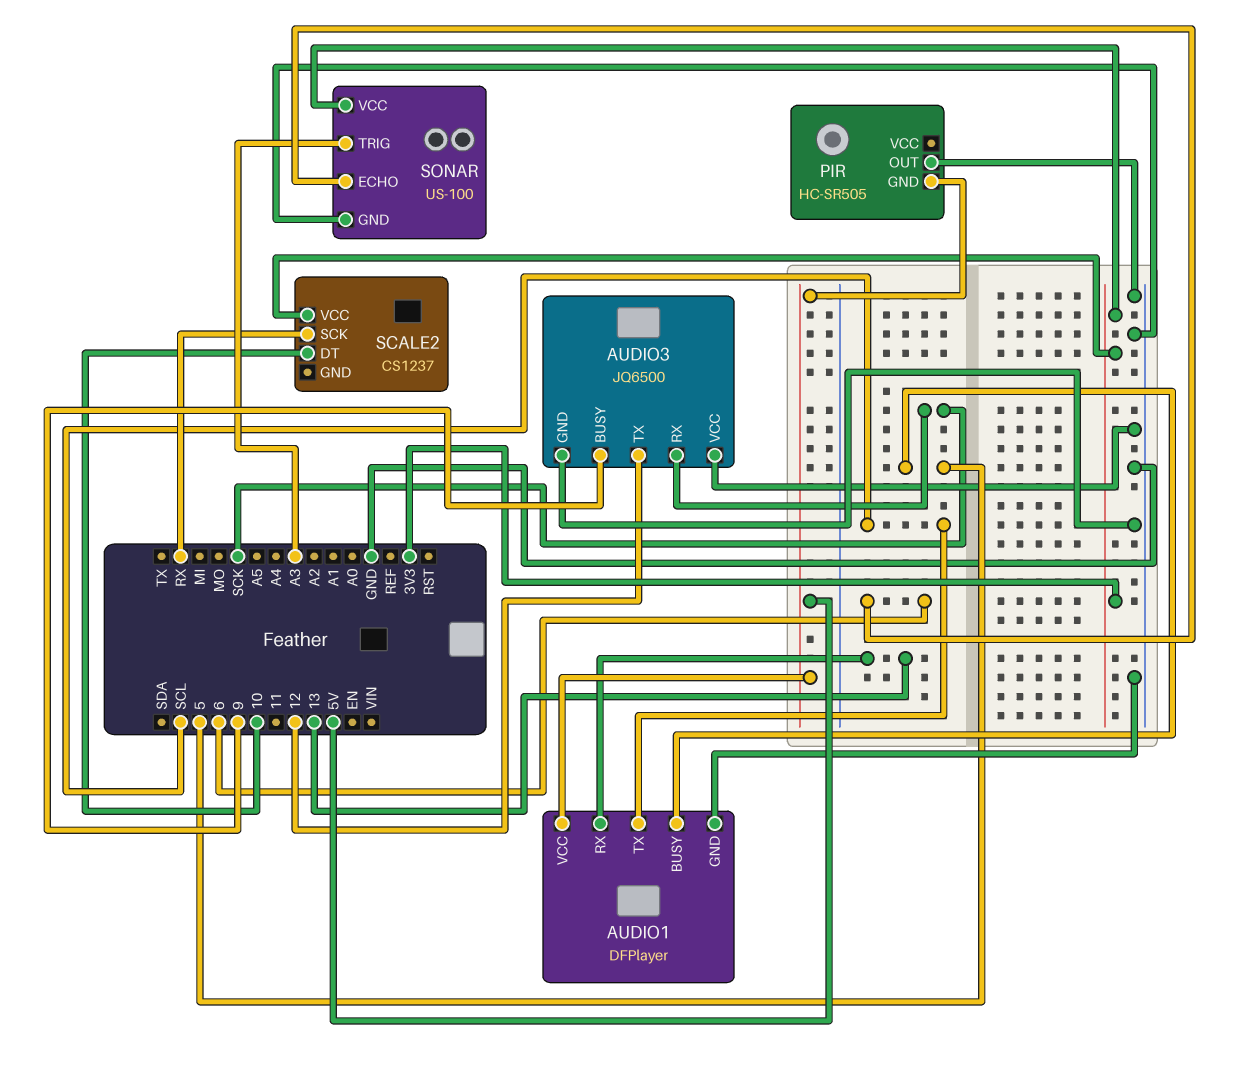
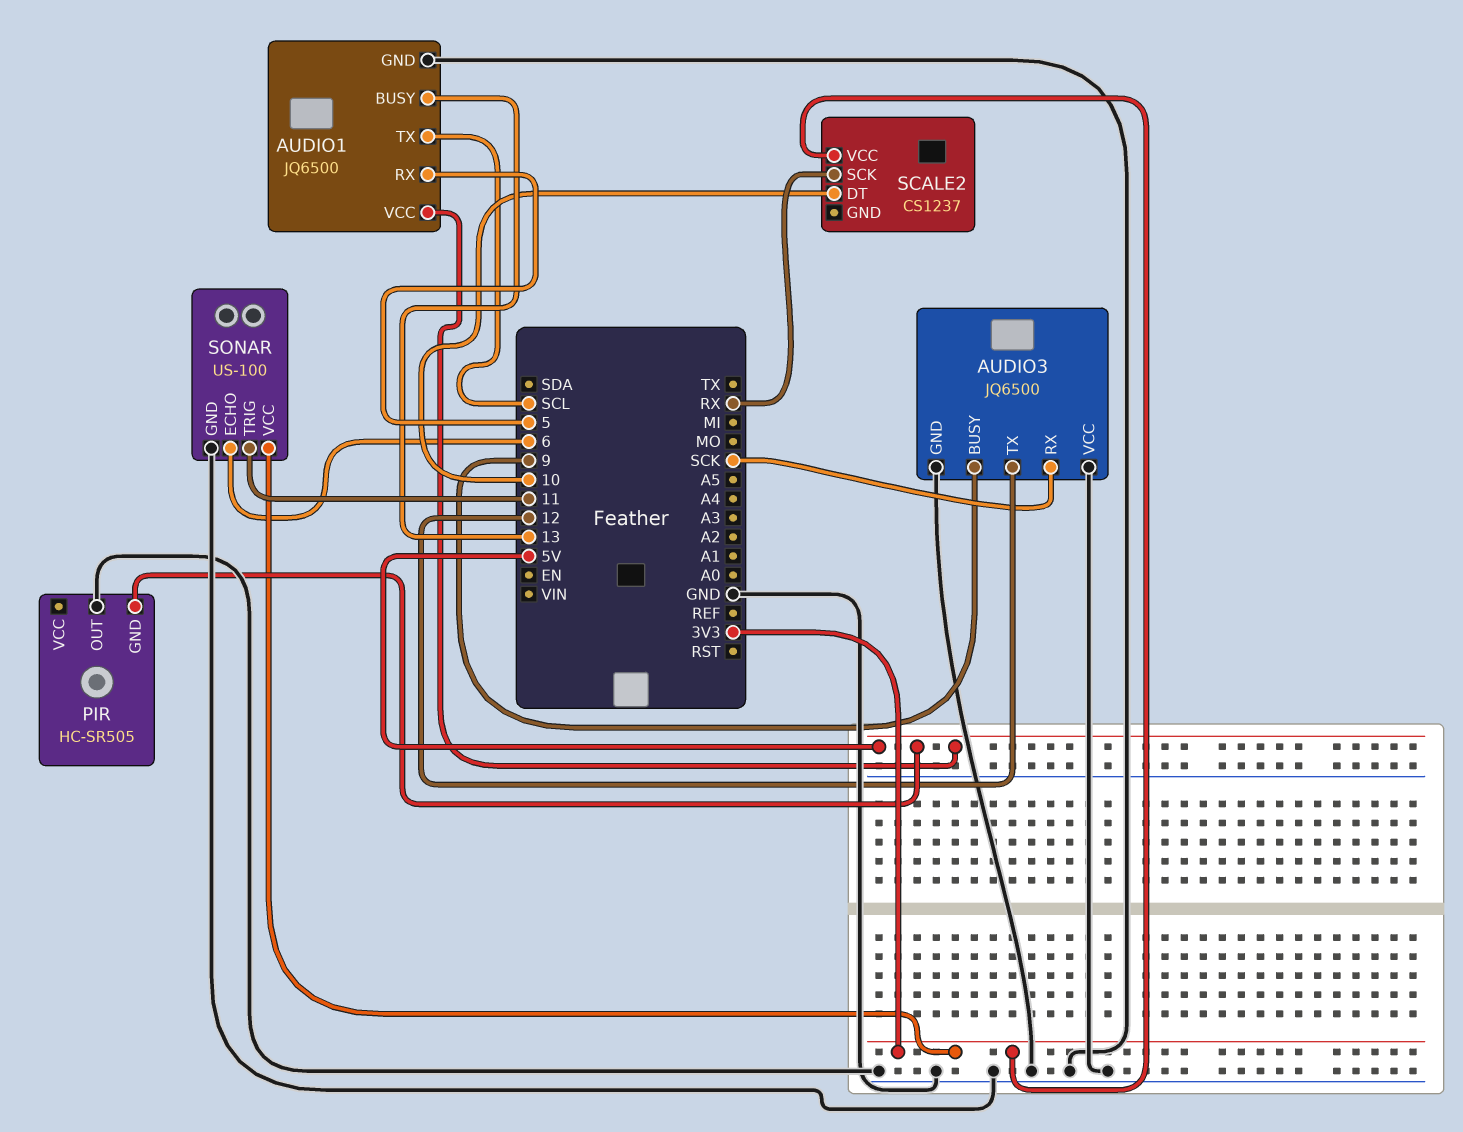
AUDIO1: DFPlayer -> JQ6500
AUDIO1 pin BUSY: 5 -> 13
AUDIO1 pin RX: 13 -> 5
SONAR pin TRIG: A3 -> 11

